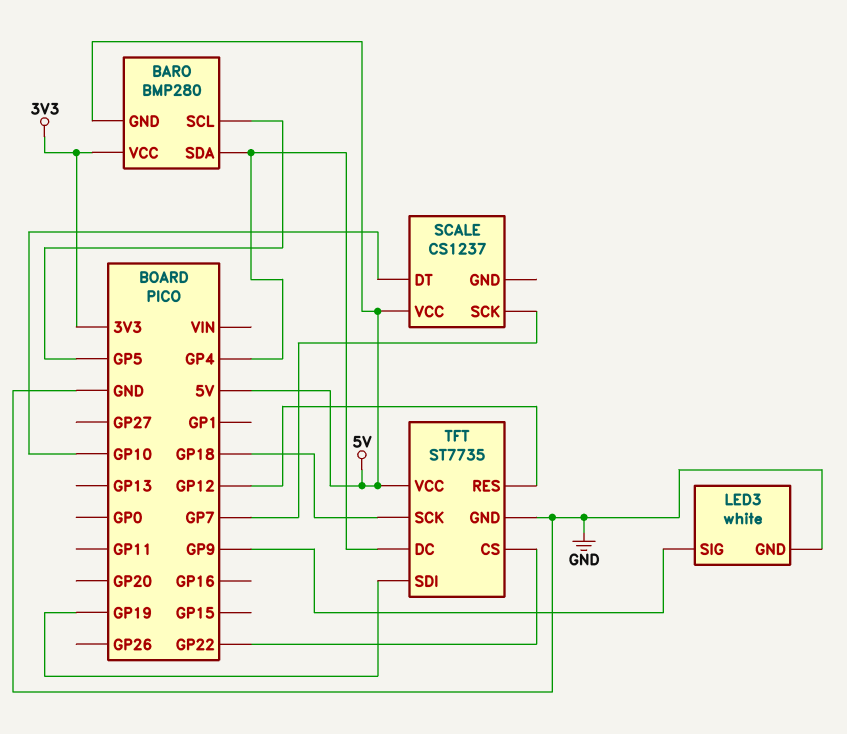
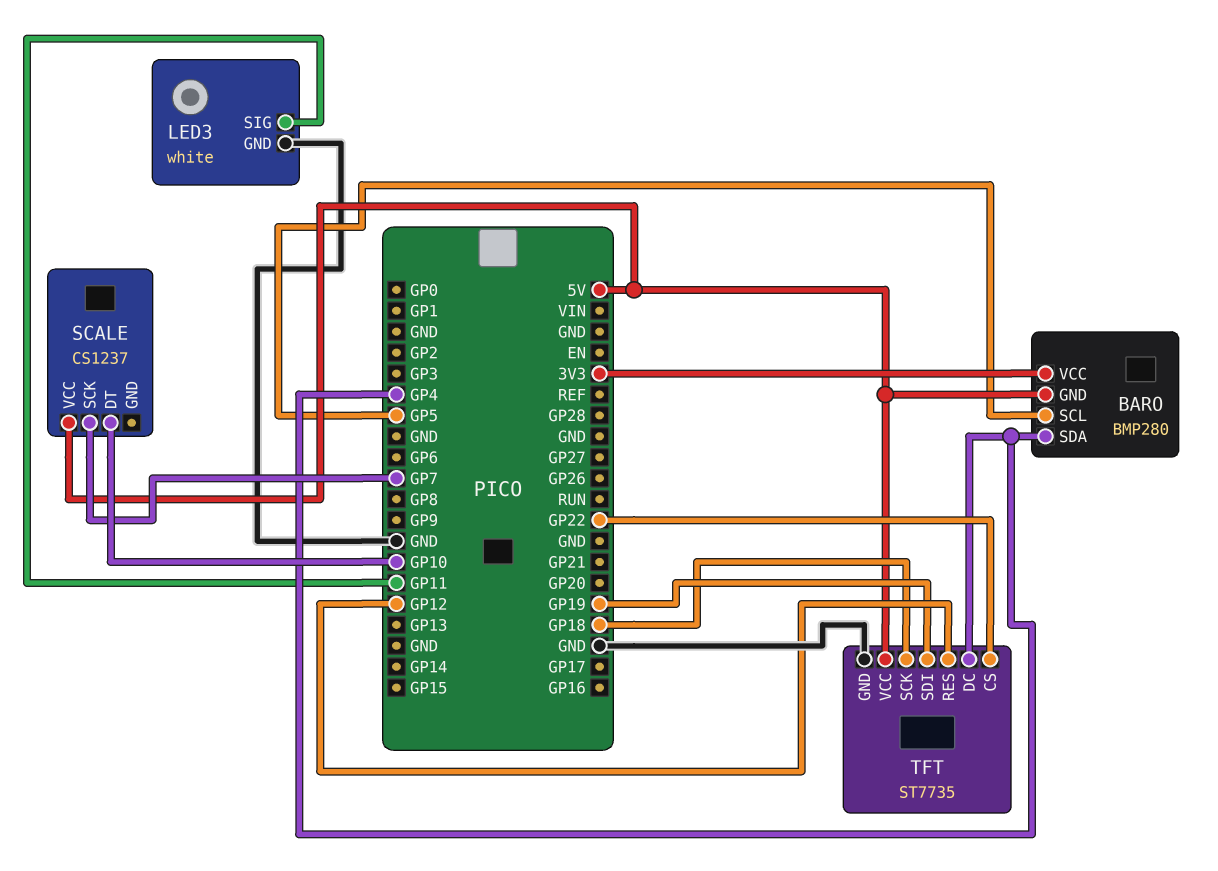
LED3 pin SIG: GP9 -> GP11

